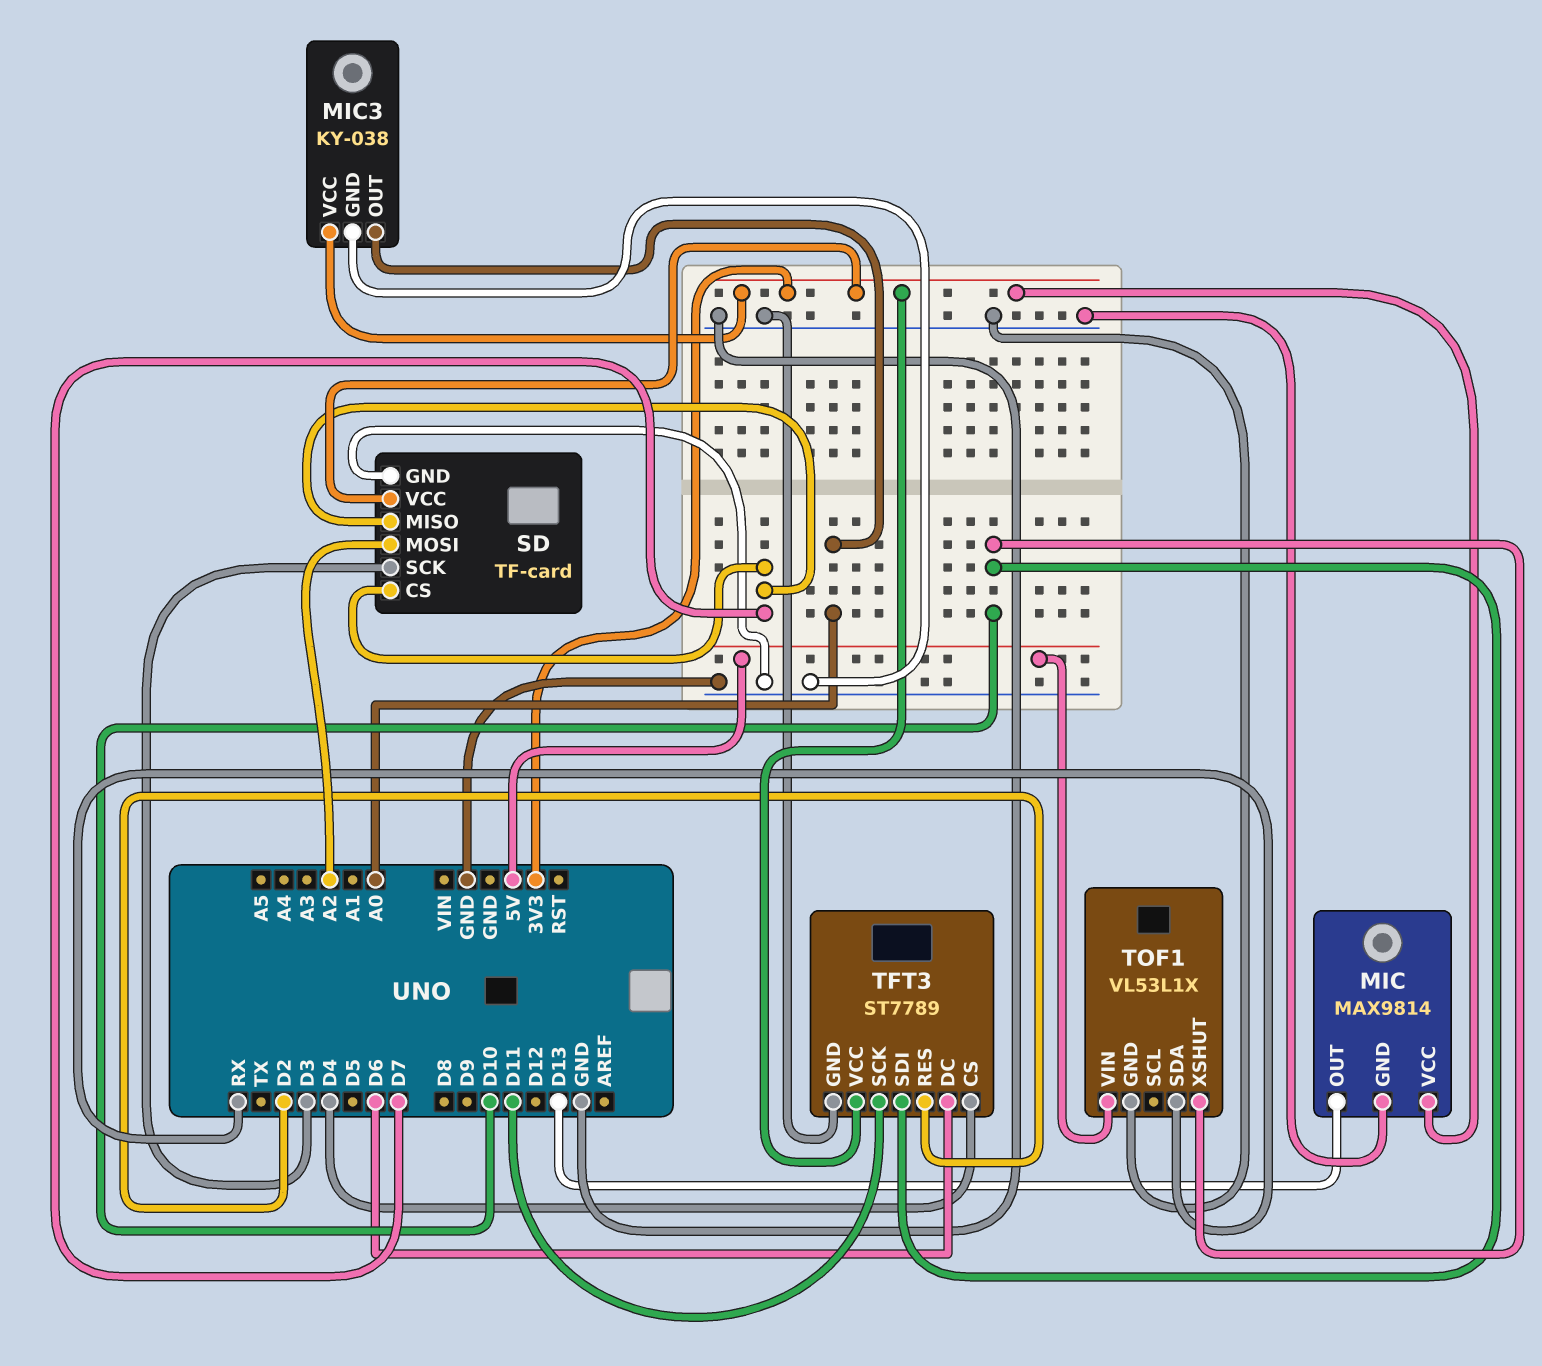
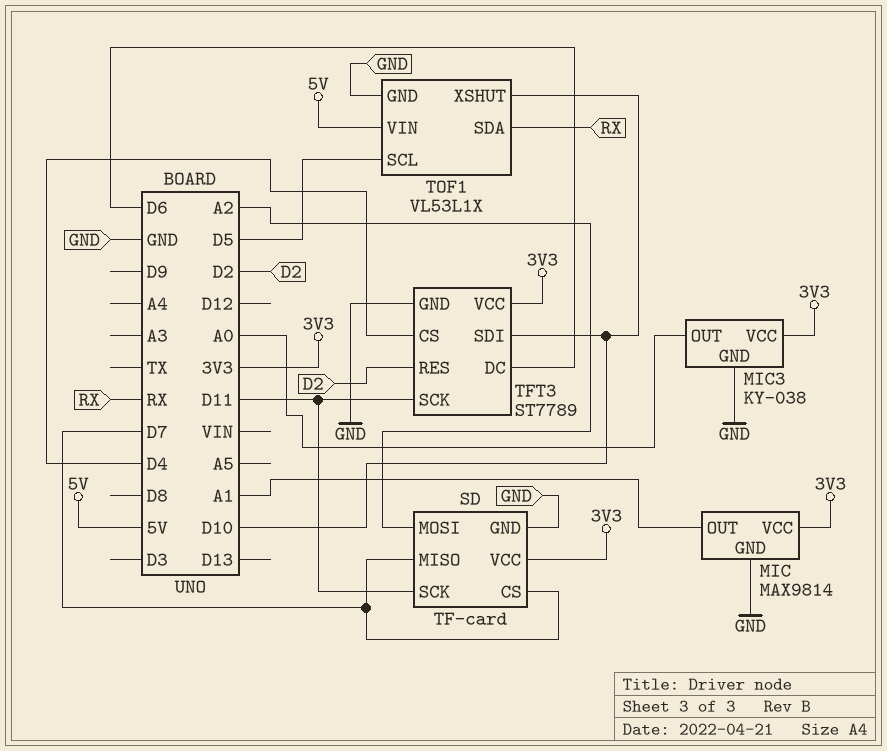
MIC pin OUT: D13 -> A1
SD pin SCK: D3 -> D11
TOF1 pin SCL: none -> D5

